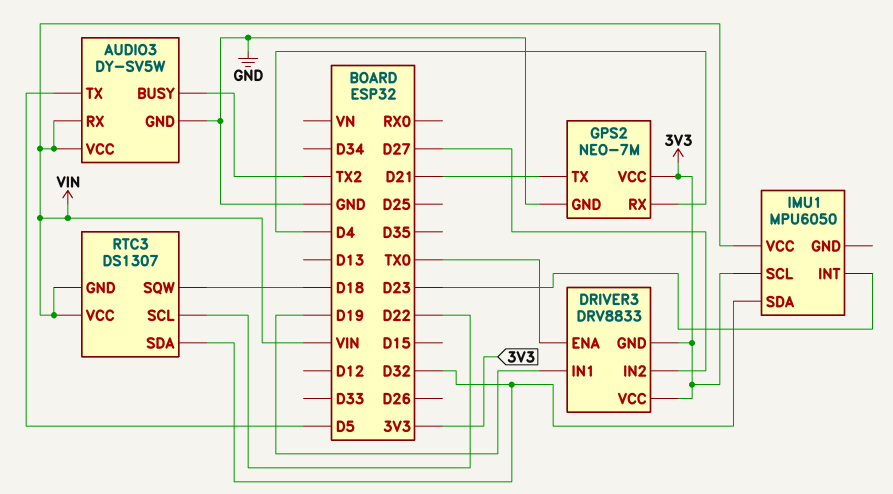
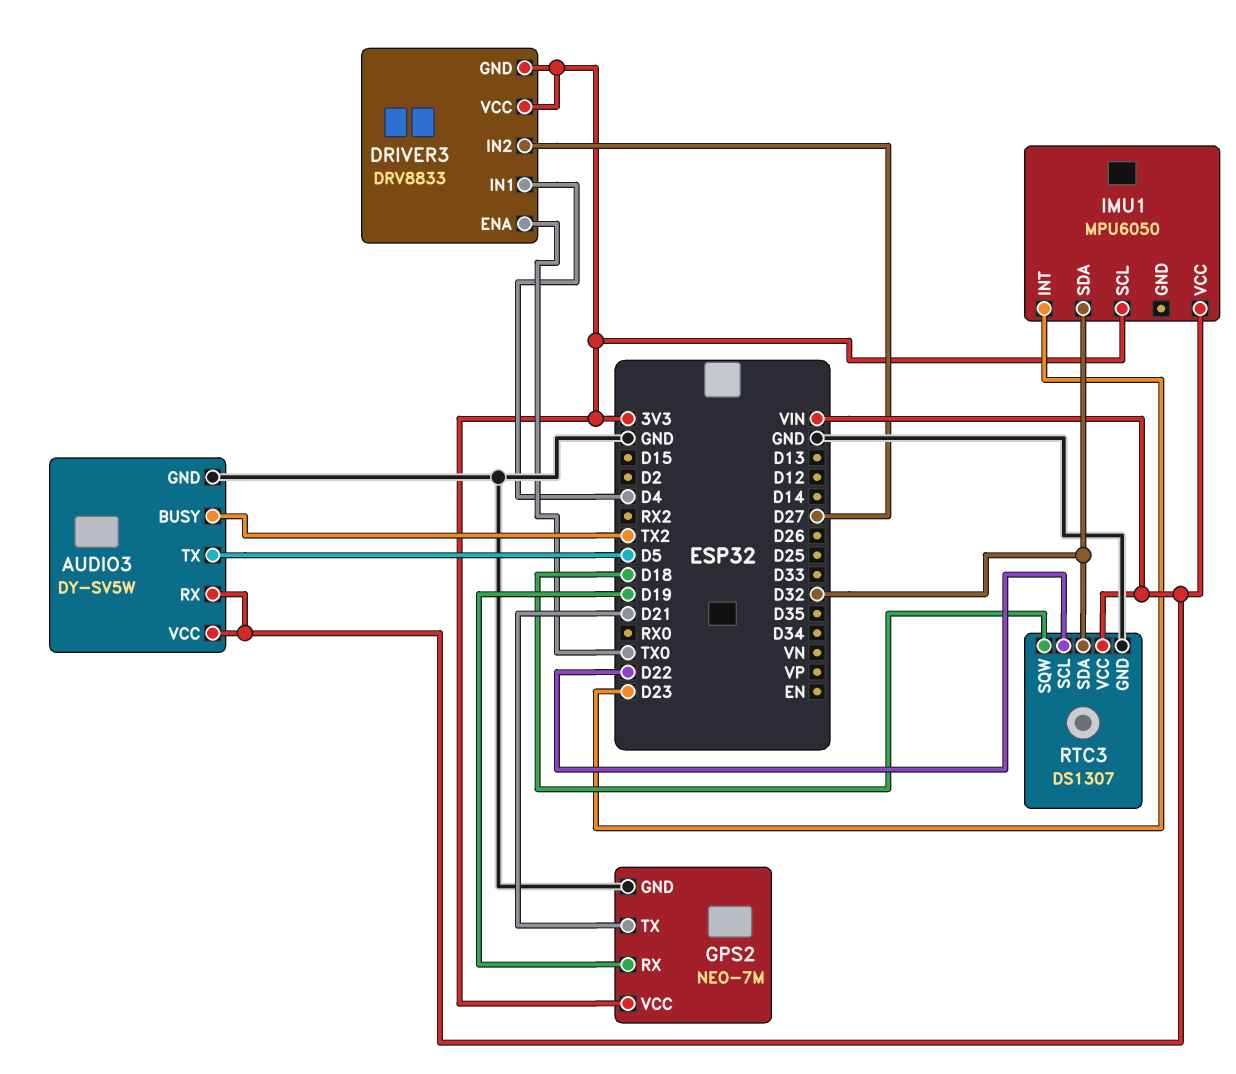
DRIVER3 pin IN1: D19 -> D4
GPS2 pin RX: D4 -> D19
RTC3 pin GND: VIN -> GND

